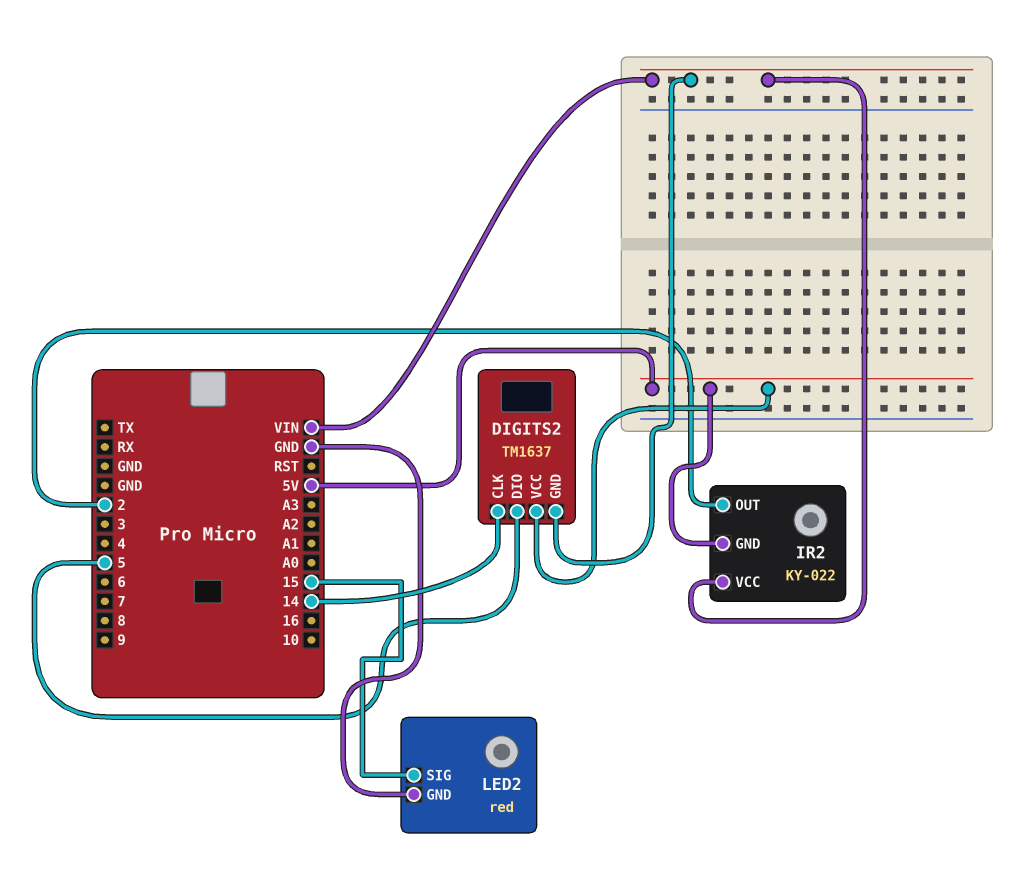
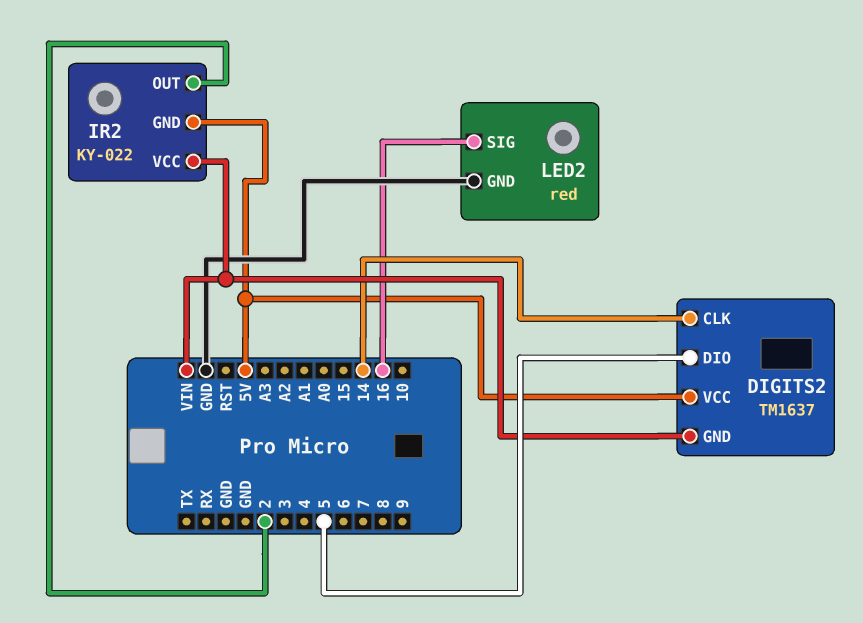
LED2 pin SIG: 15 -> 16

